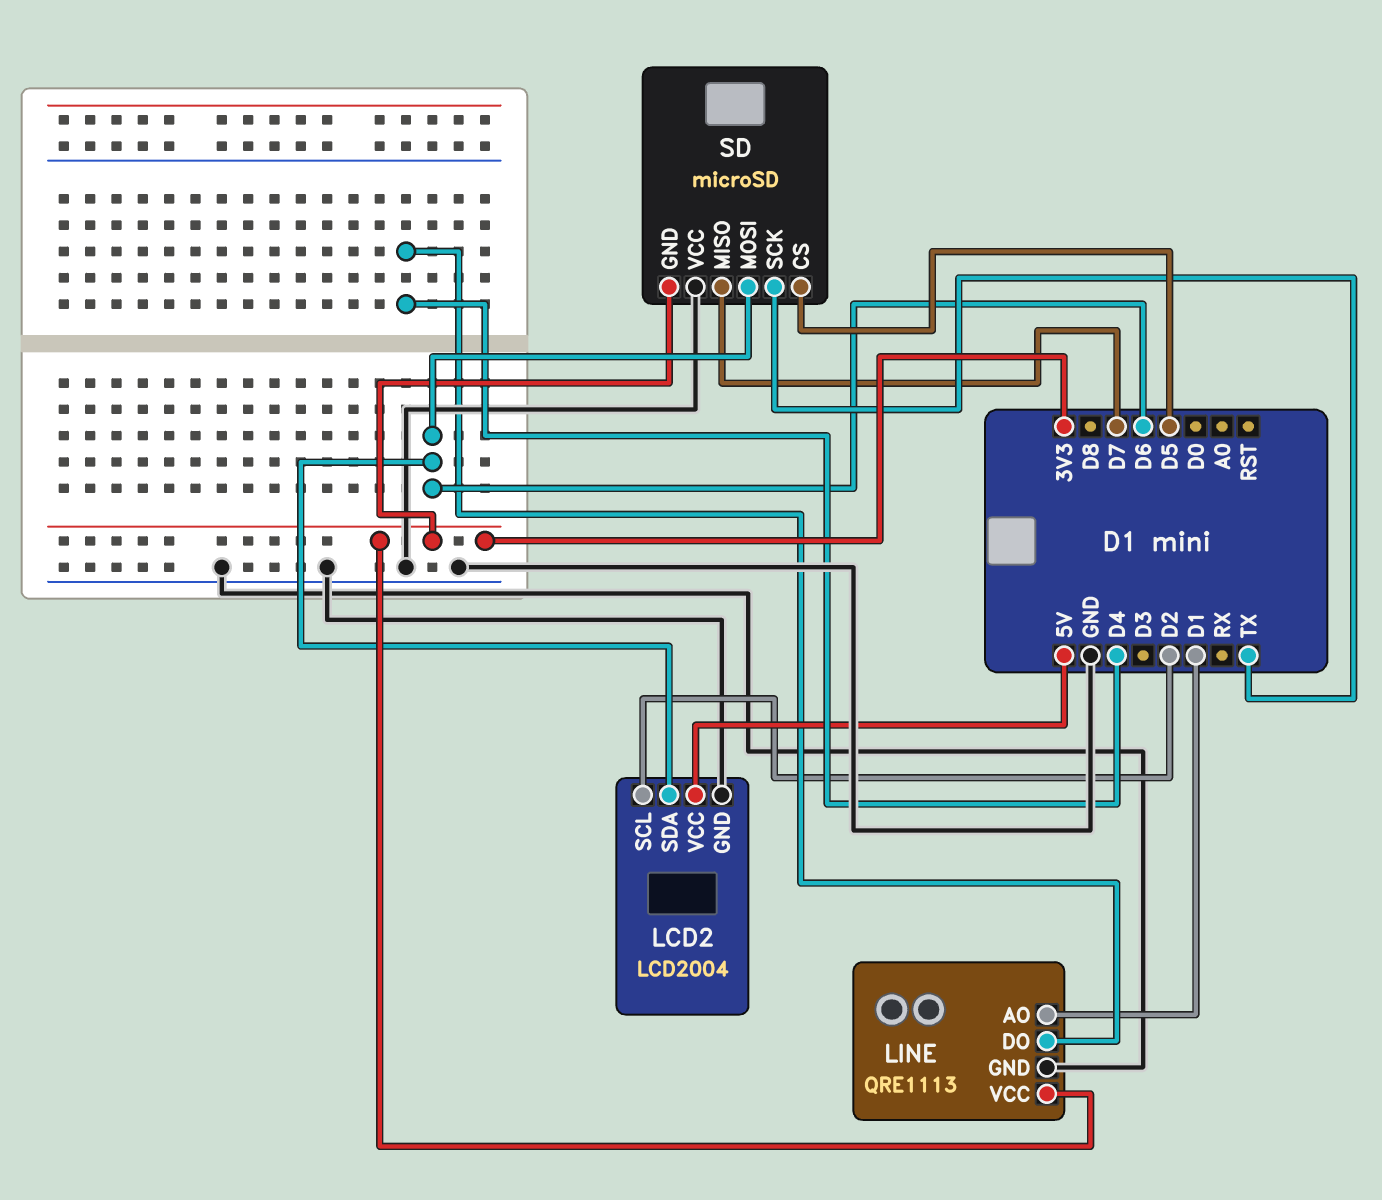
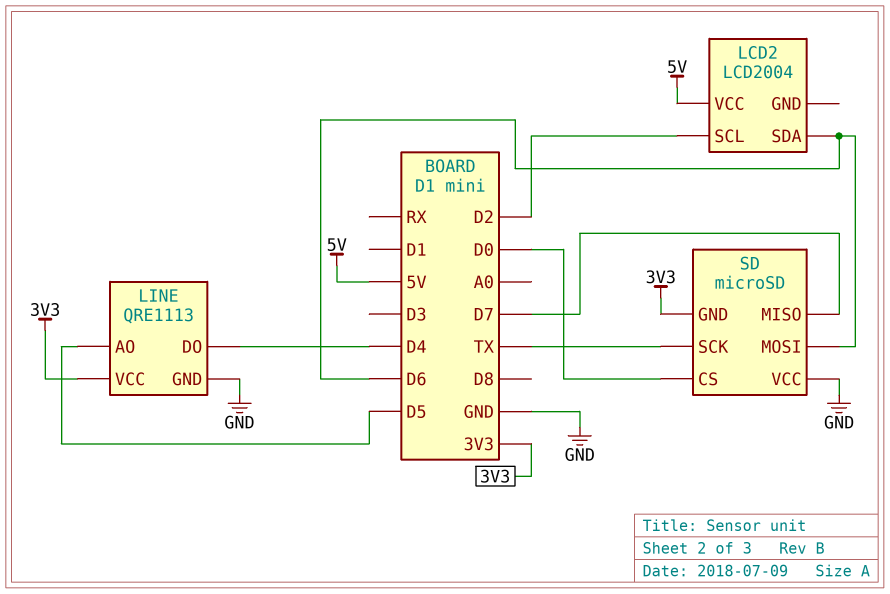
LCD2 pin GND: GND -> none
LINE pin AO: D1 -> D5
SD pin CS: D5 -> D0

